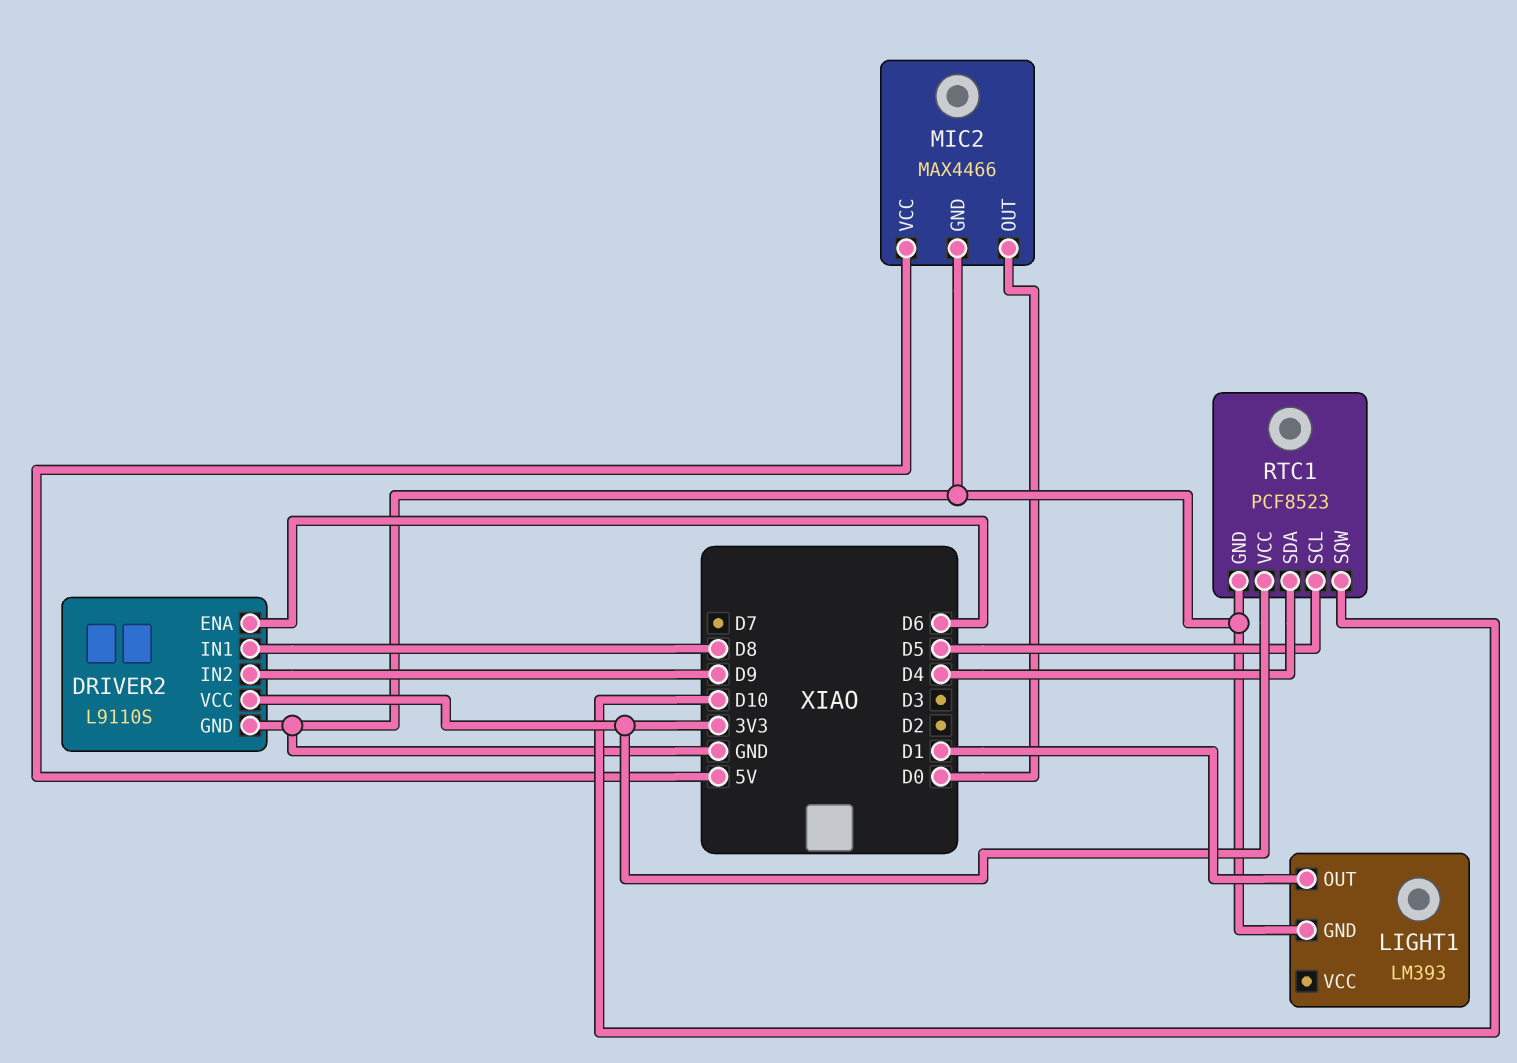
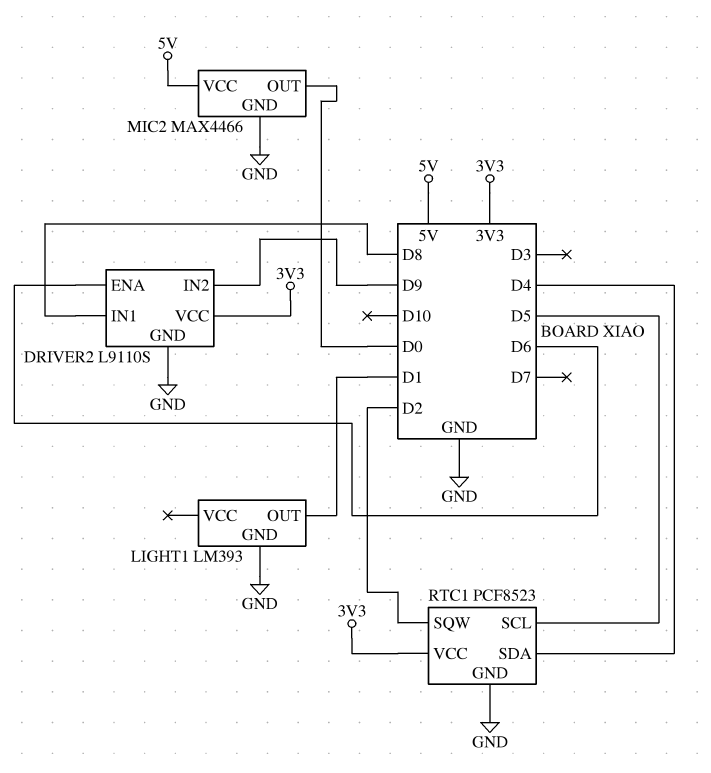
RTC1 pin SQW: D10 -> D2

